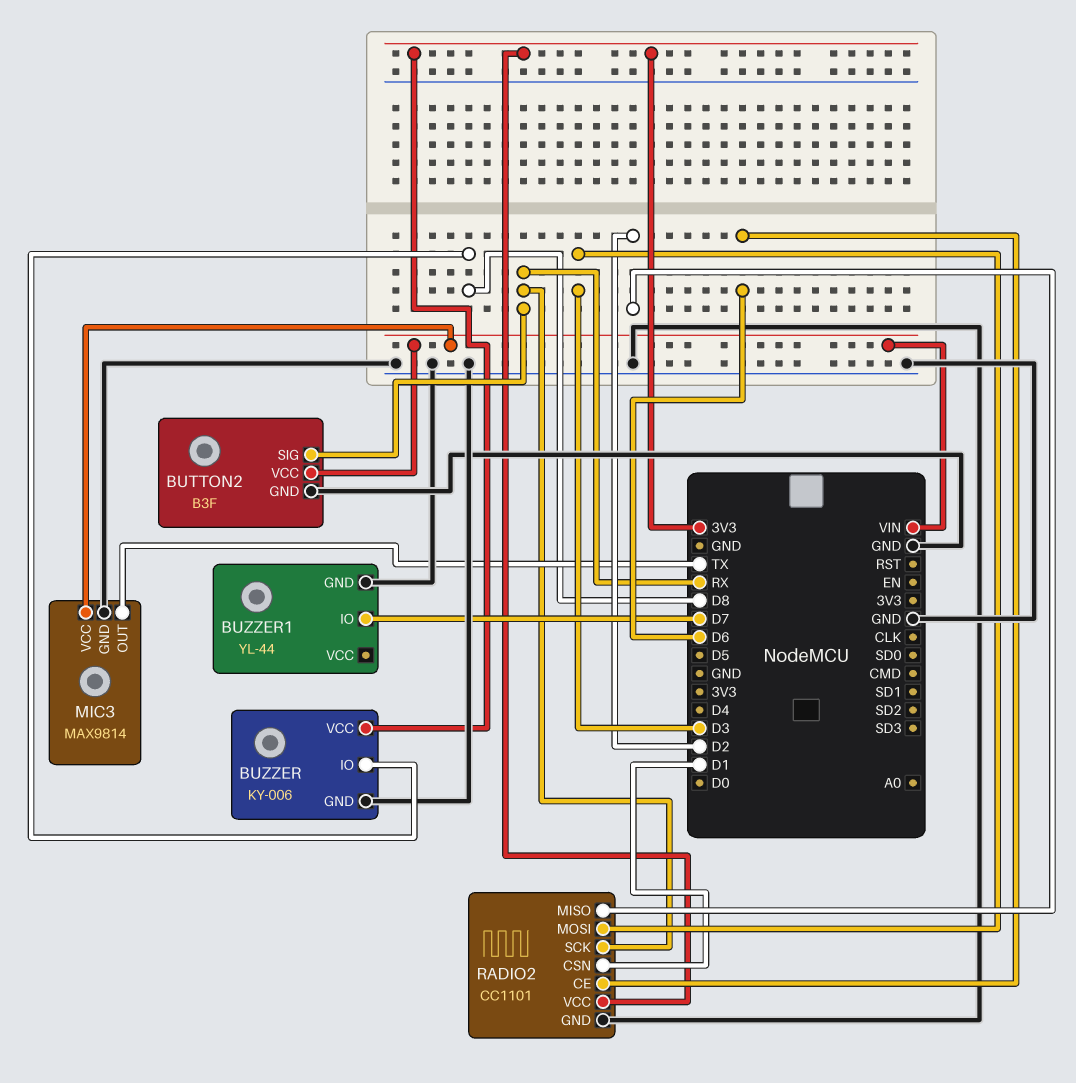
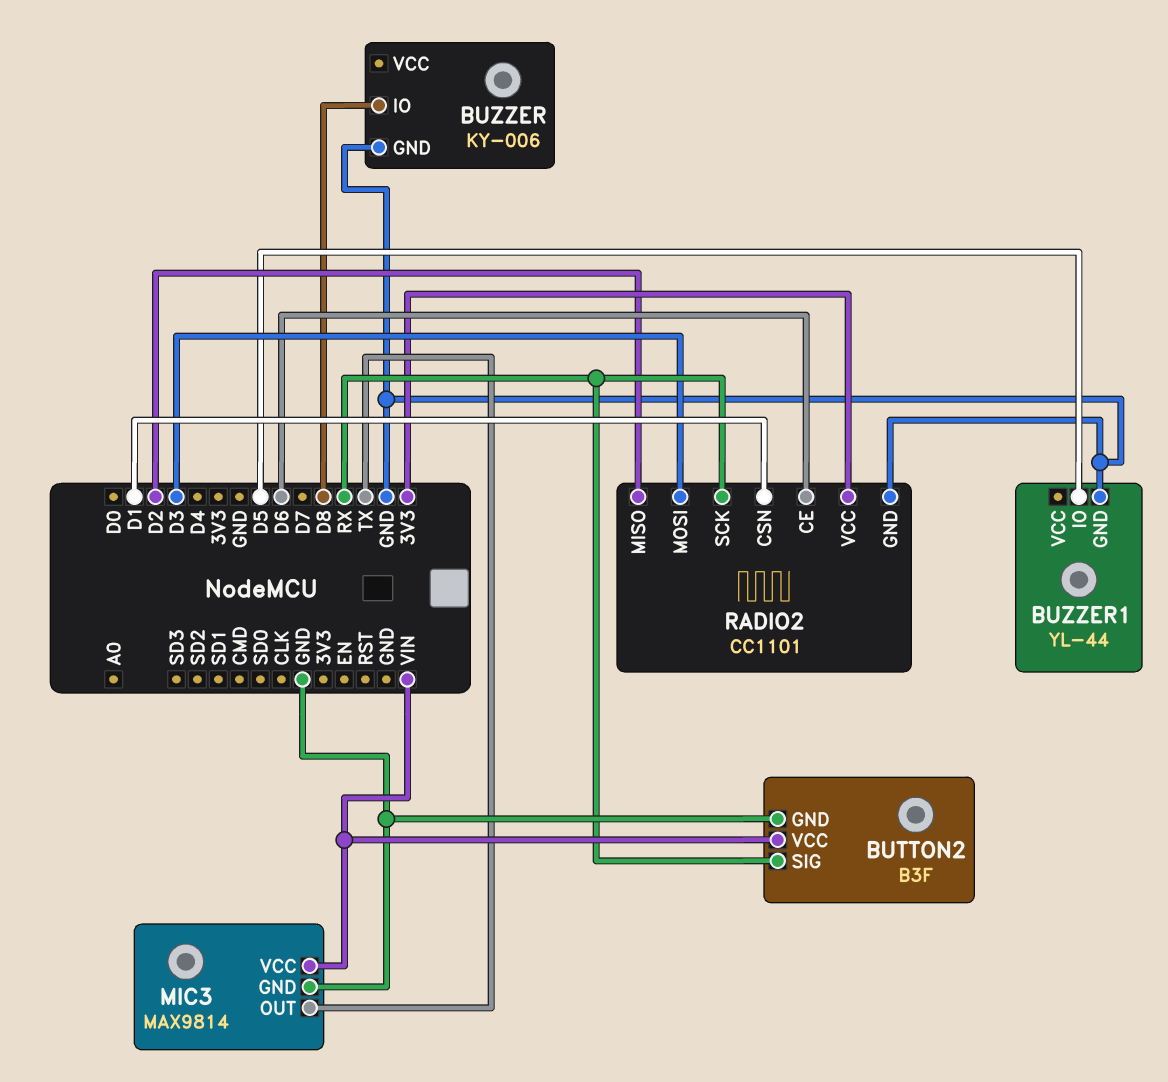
BUZZER pin VCC: 3V3 -> none
BUZZER1 pin IO: D7 -> D5

